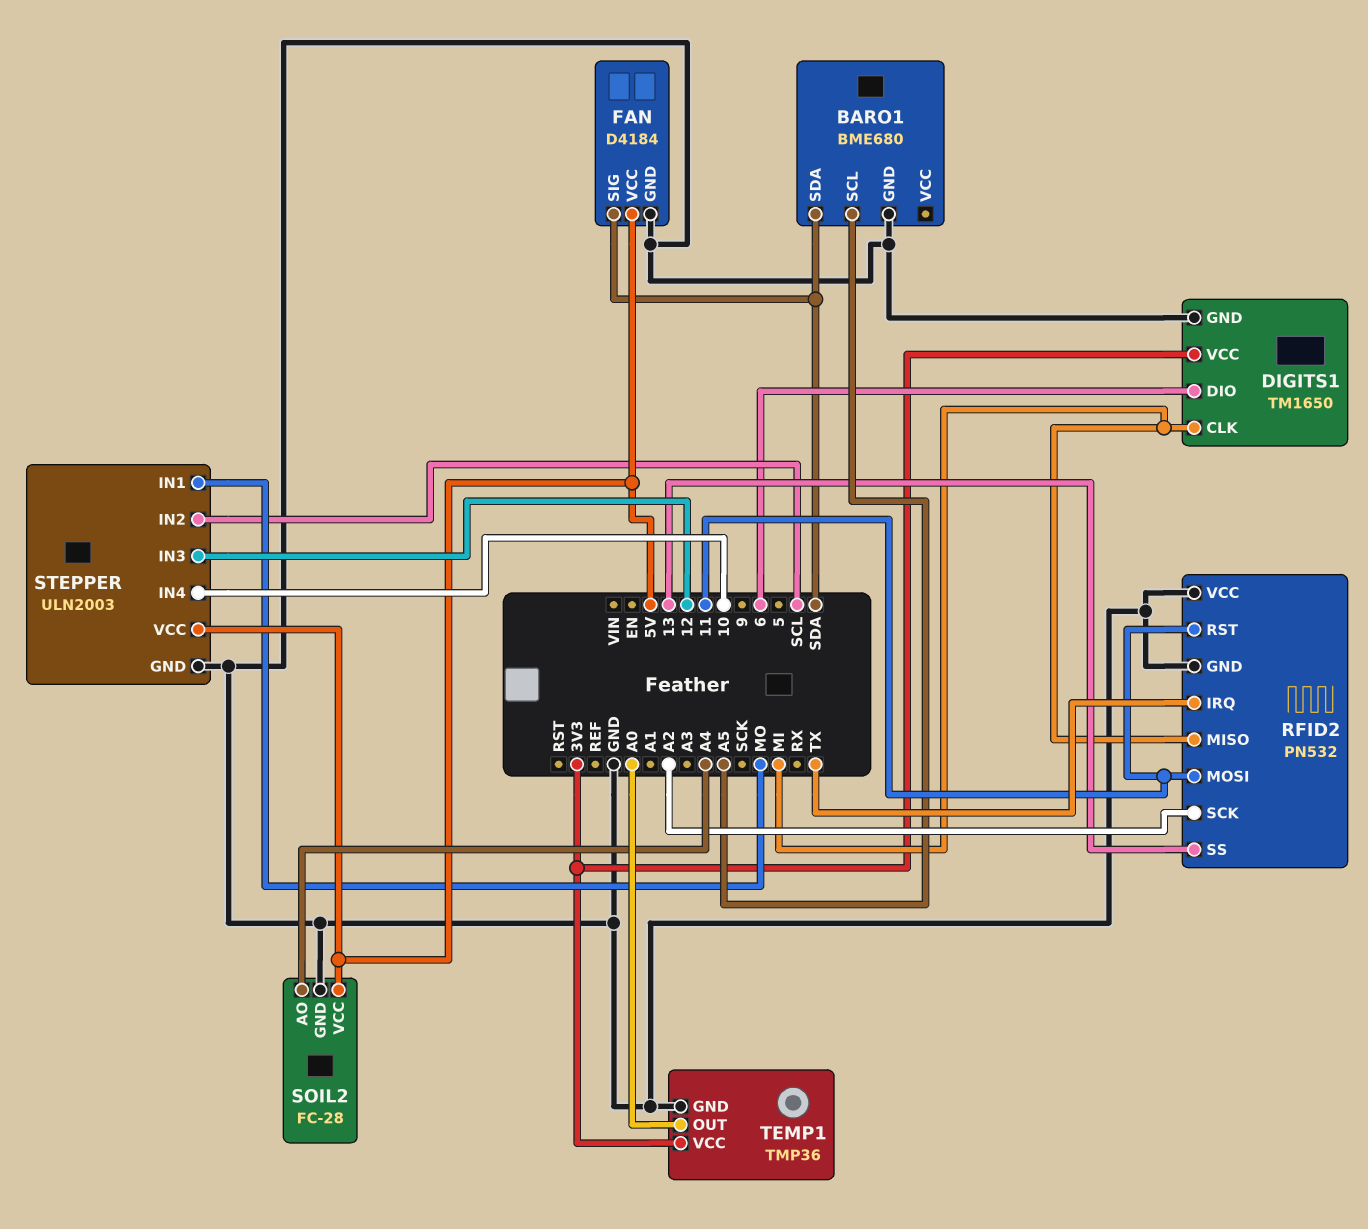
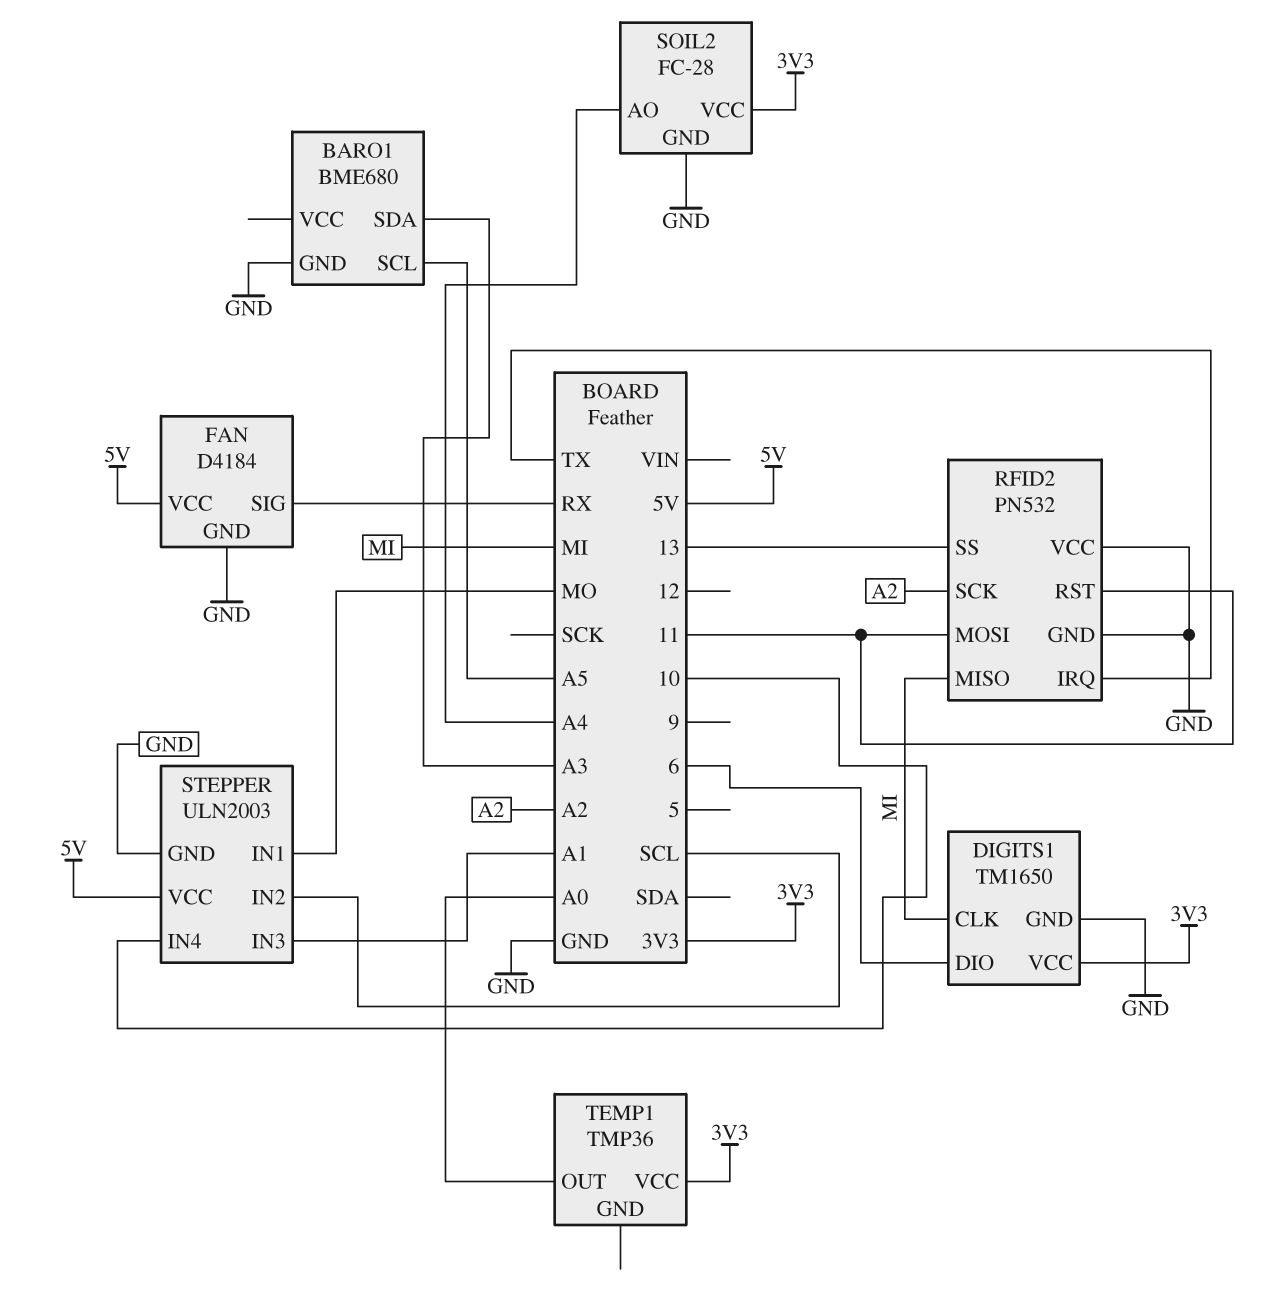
BARO1 pin SDA: SDA -> A3
FAN pin SIG: SDA -> RX
SOIL2 pin VCC: 5V -> 3V3
STEPPER pin IN3: 12 -> A1
TEMP1 pin GND: GND -> none

